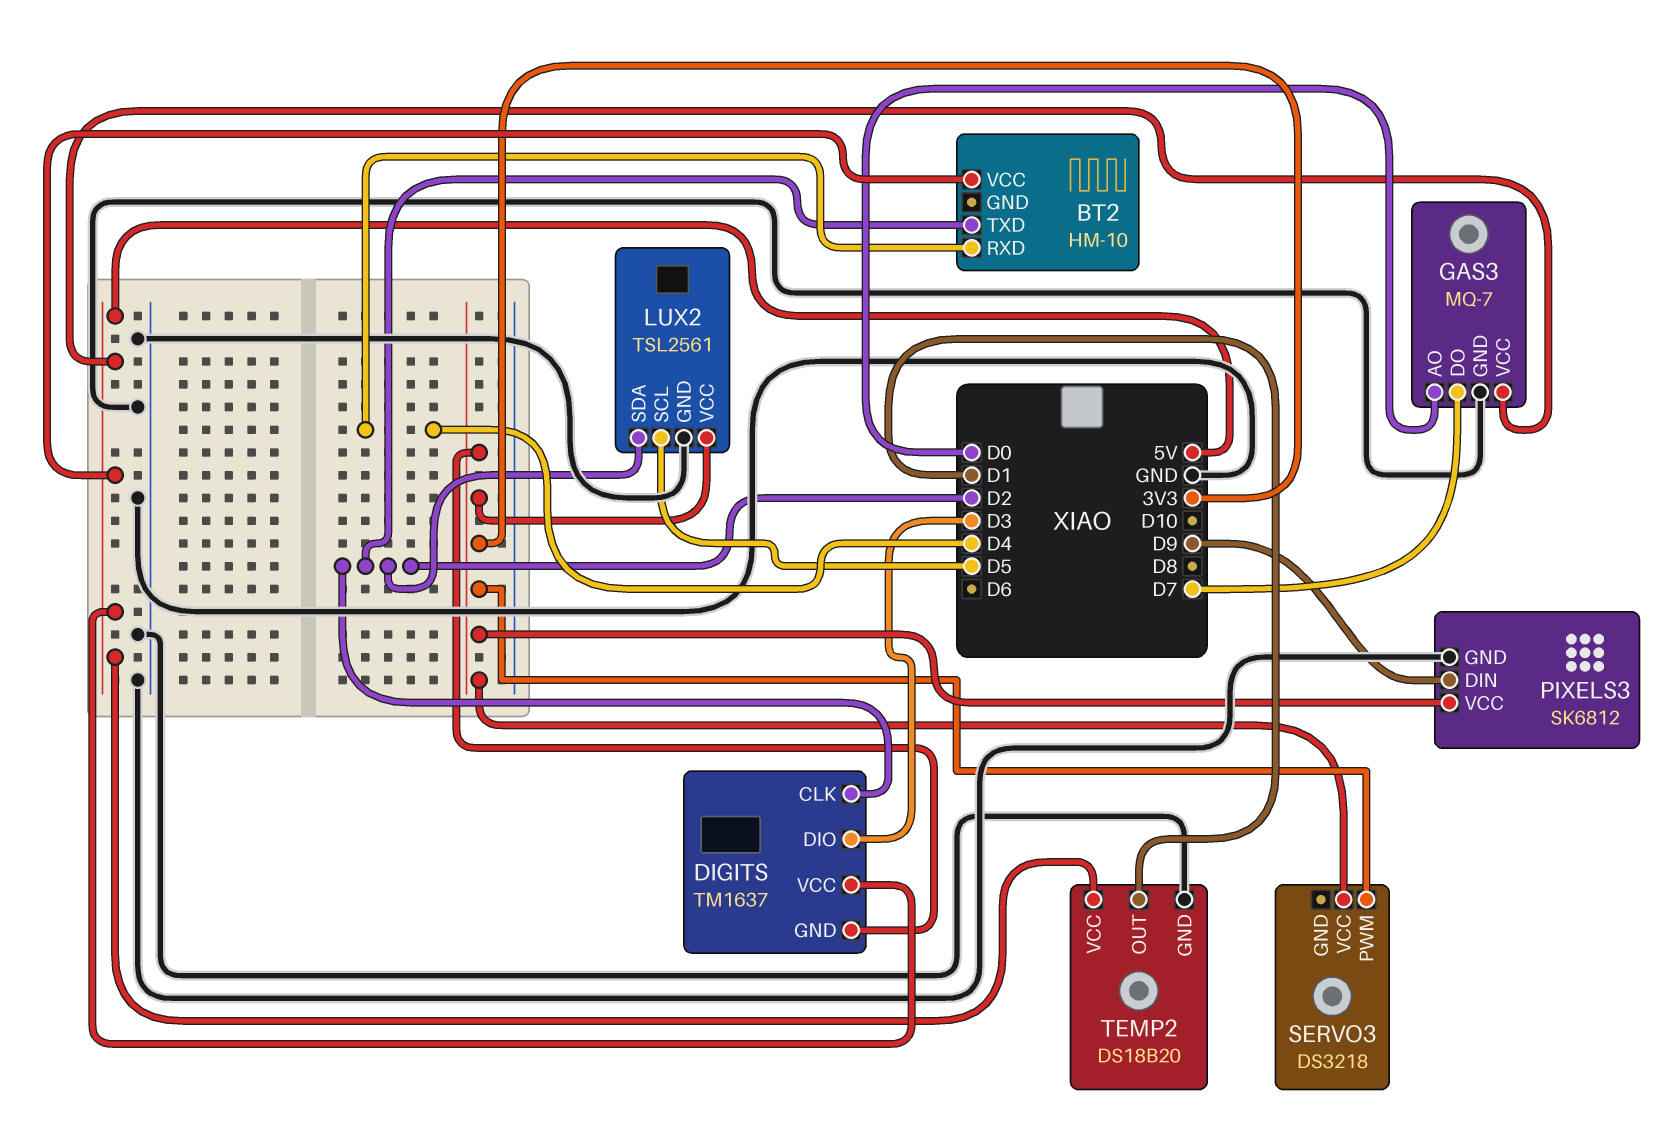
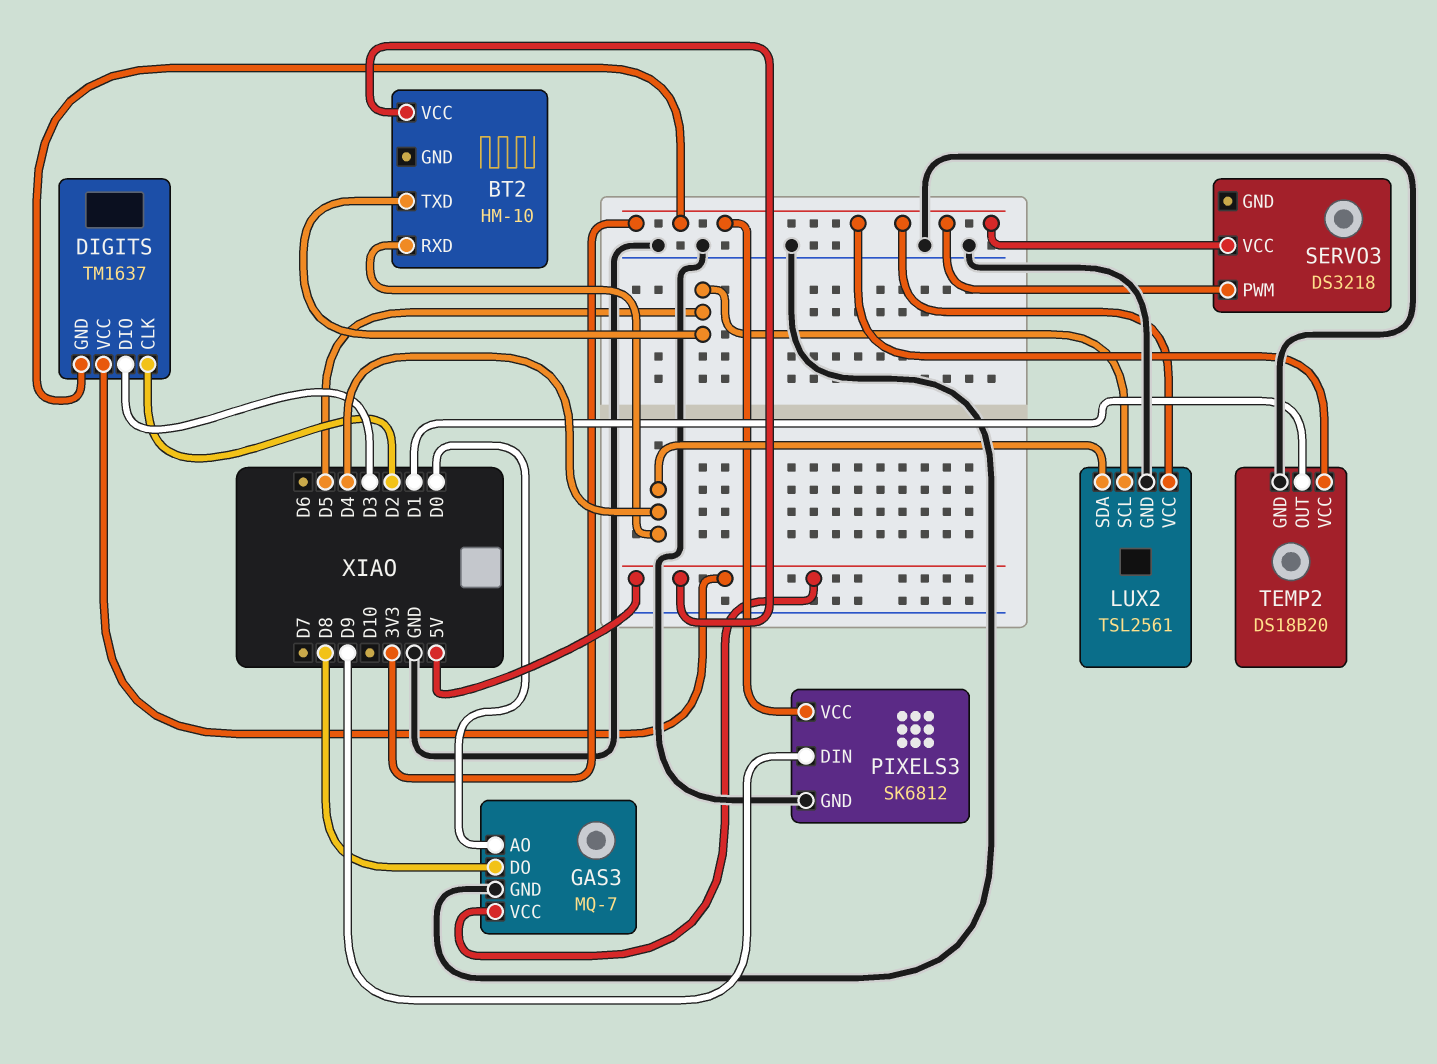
BT2 pin TXD: D2 -> D5
GAS3 pin DO: D7 -> D8
LUX2 pin SDA: D2 -> D4
TEMP2 pin VCC: 5V -> 3V3

